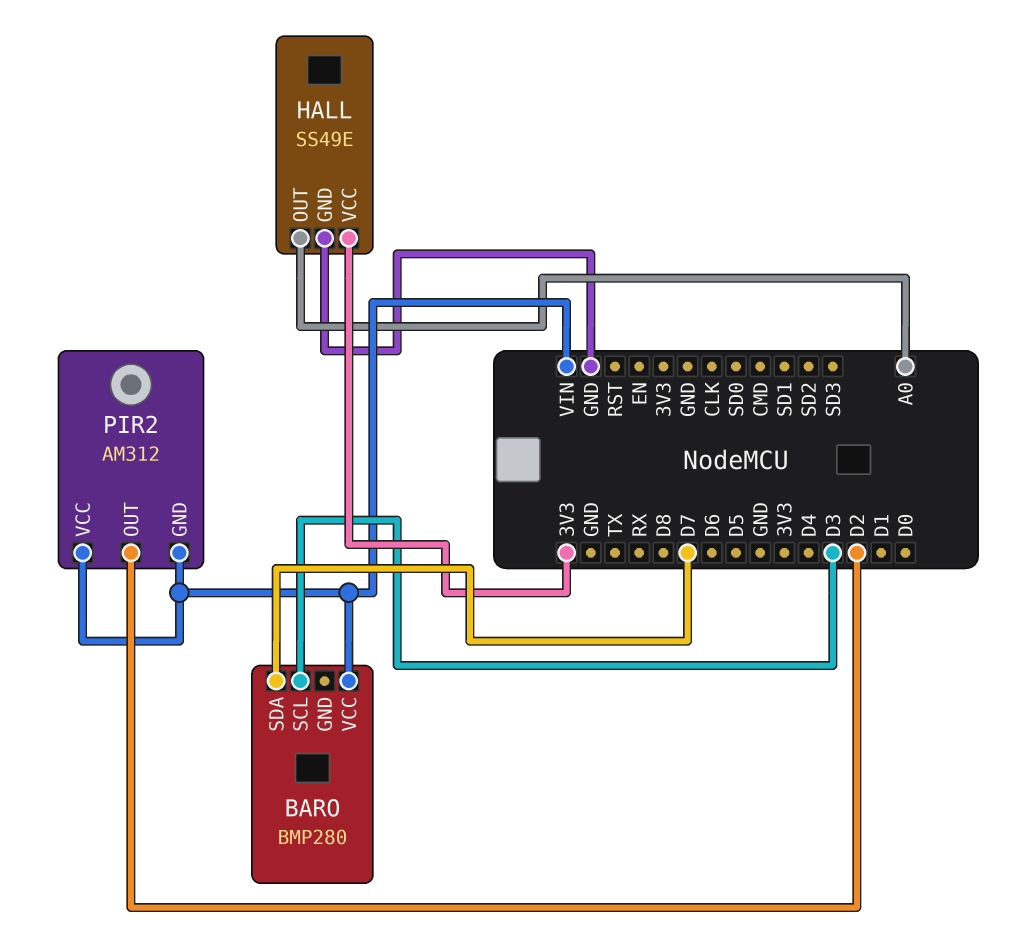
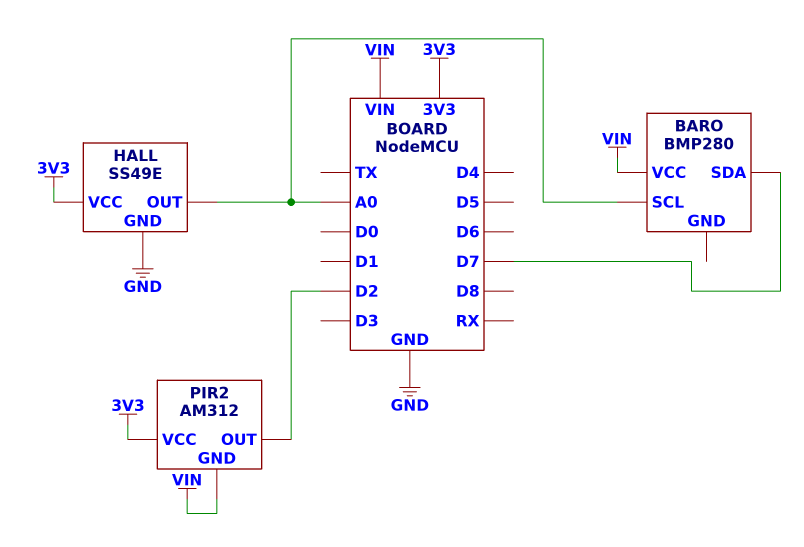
BARO pin SCL: D3 -> A0
PIR2 pin VCC: VIN -> 3V3

